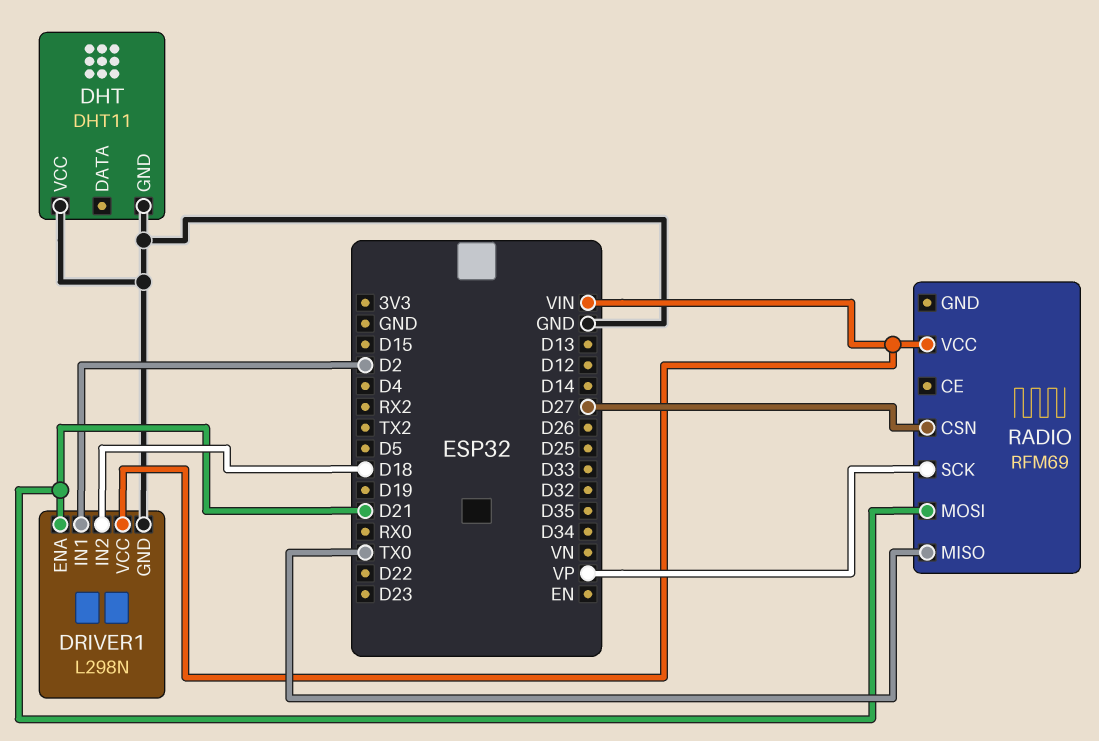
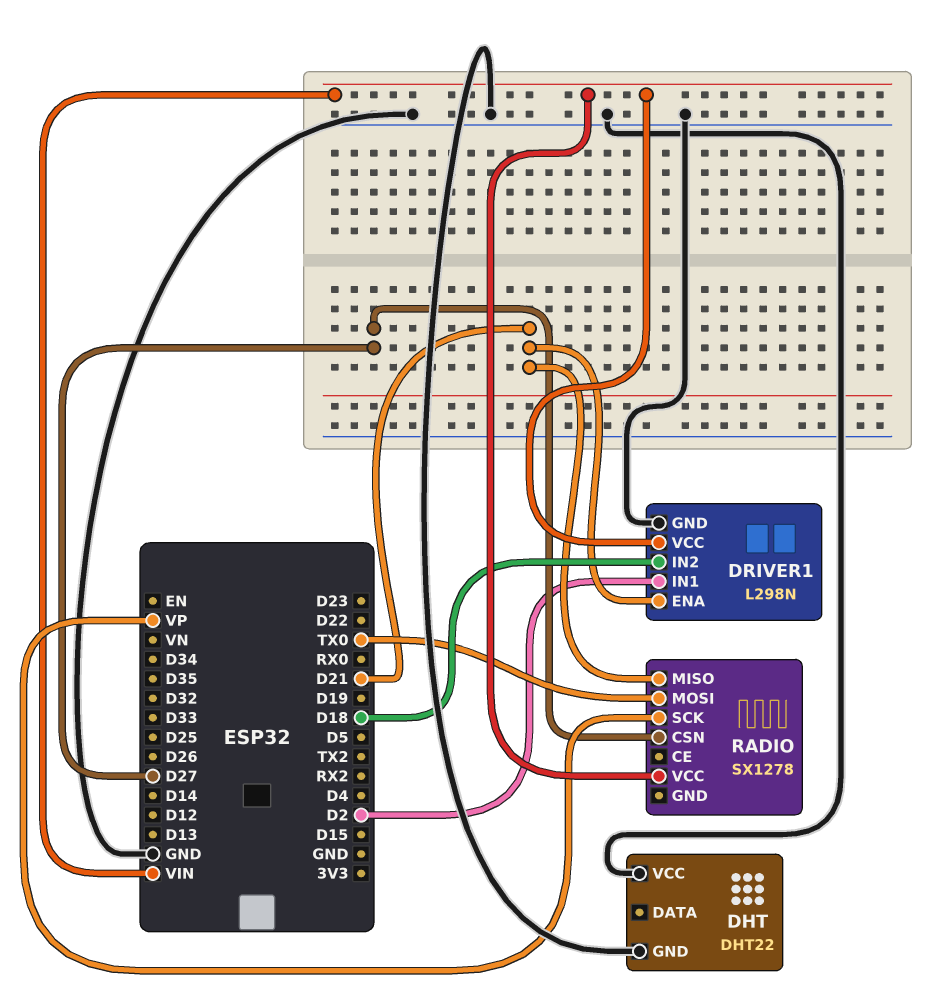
DHT: DHT11 -> DHT22
RADIO: RFM69 -> SX1278
RADIO pin MISO: TX0 -> D21
RADIO pin MOSI: D21 -> TX0

